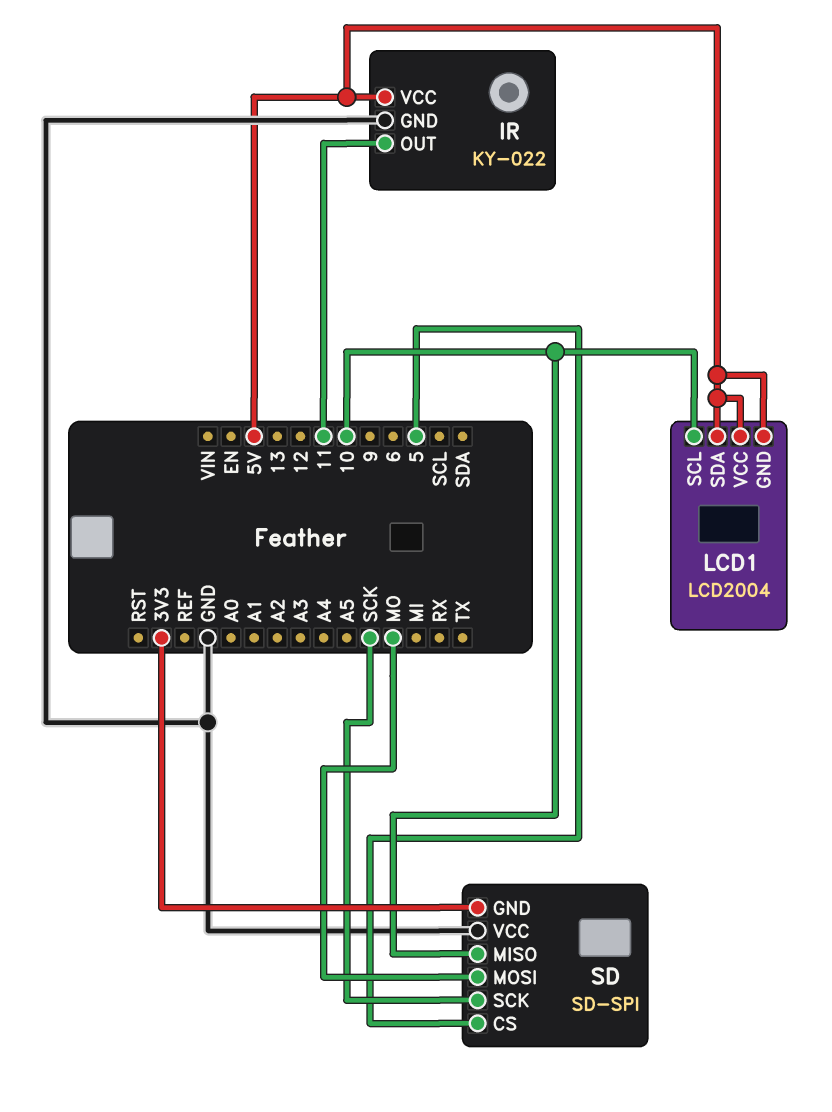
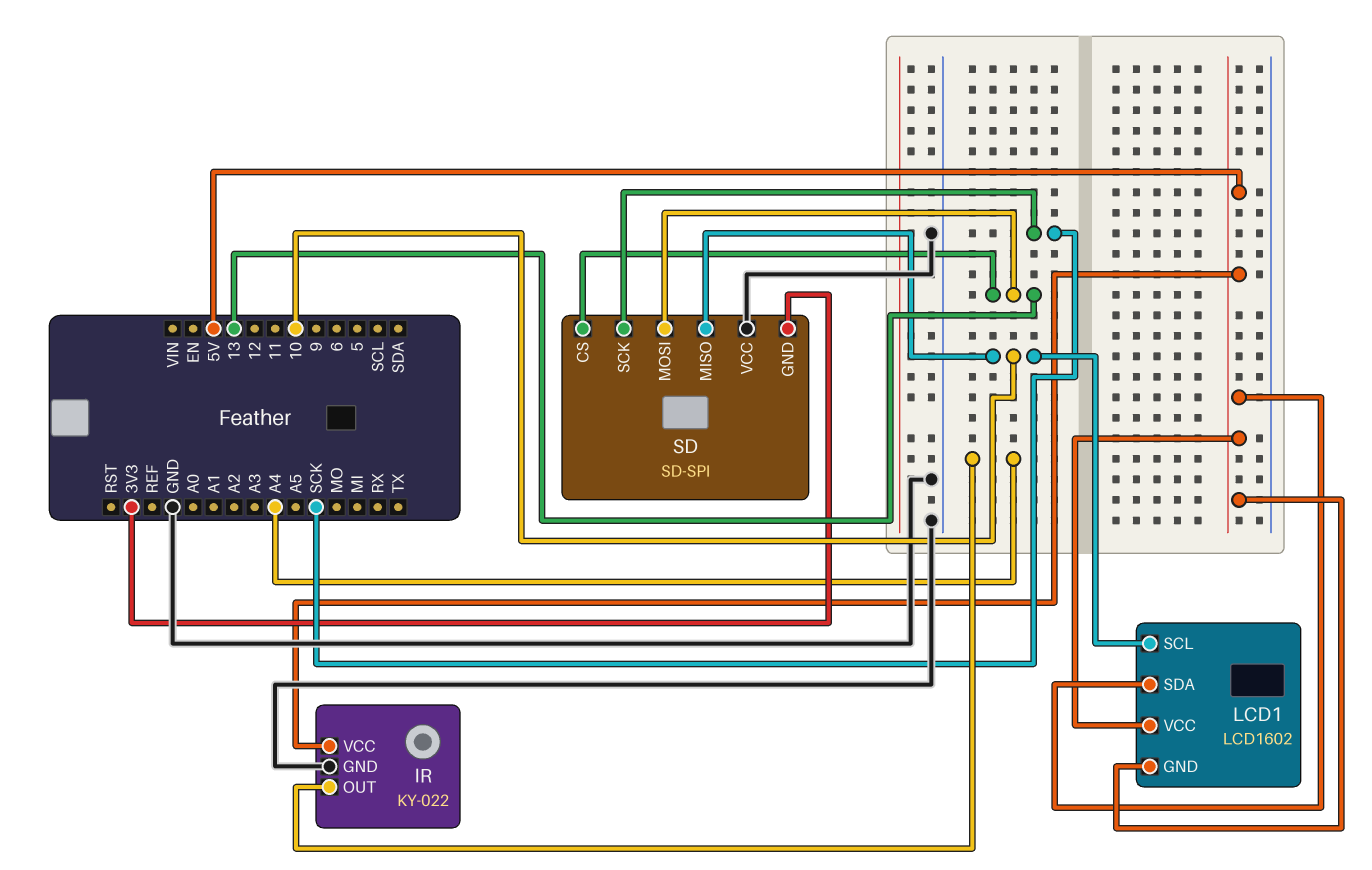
IR pin OUT: 11 -> A4
LCD1: LCD2004 -> LCD1602
SD pin CS: 5 -> 13
SD pin MOSI: MO -> 13

